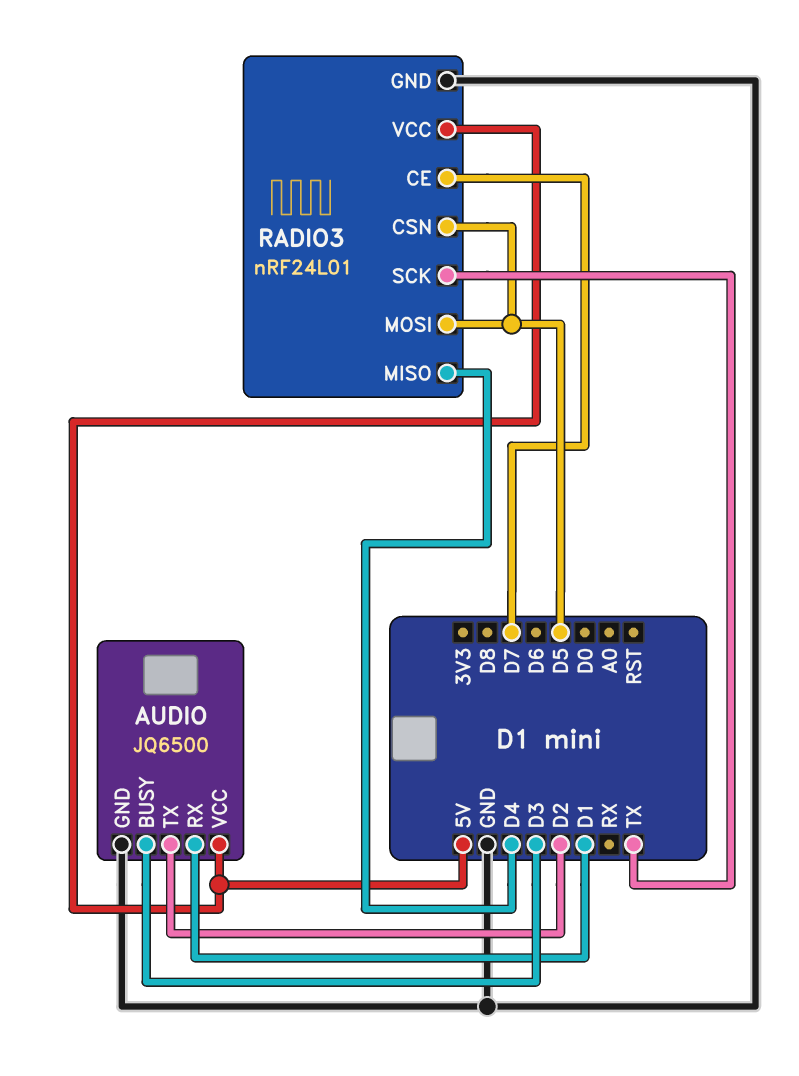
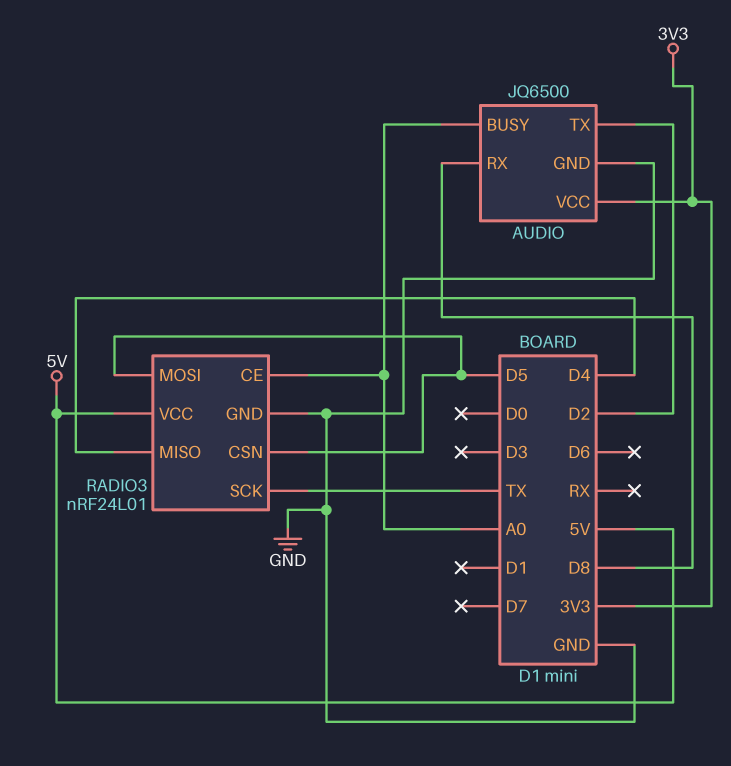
AUDIO pin BUSY: D3 -> A0
AUDIO pin RX: D1 -> D8
AUDIO pin VCC: 5V -> 3V3
RADIO3 pin CE: D7 -> A0

